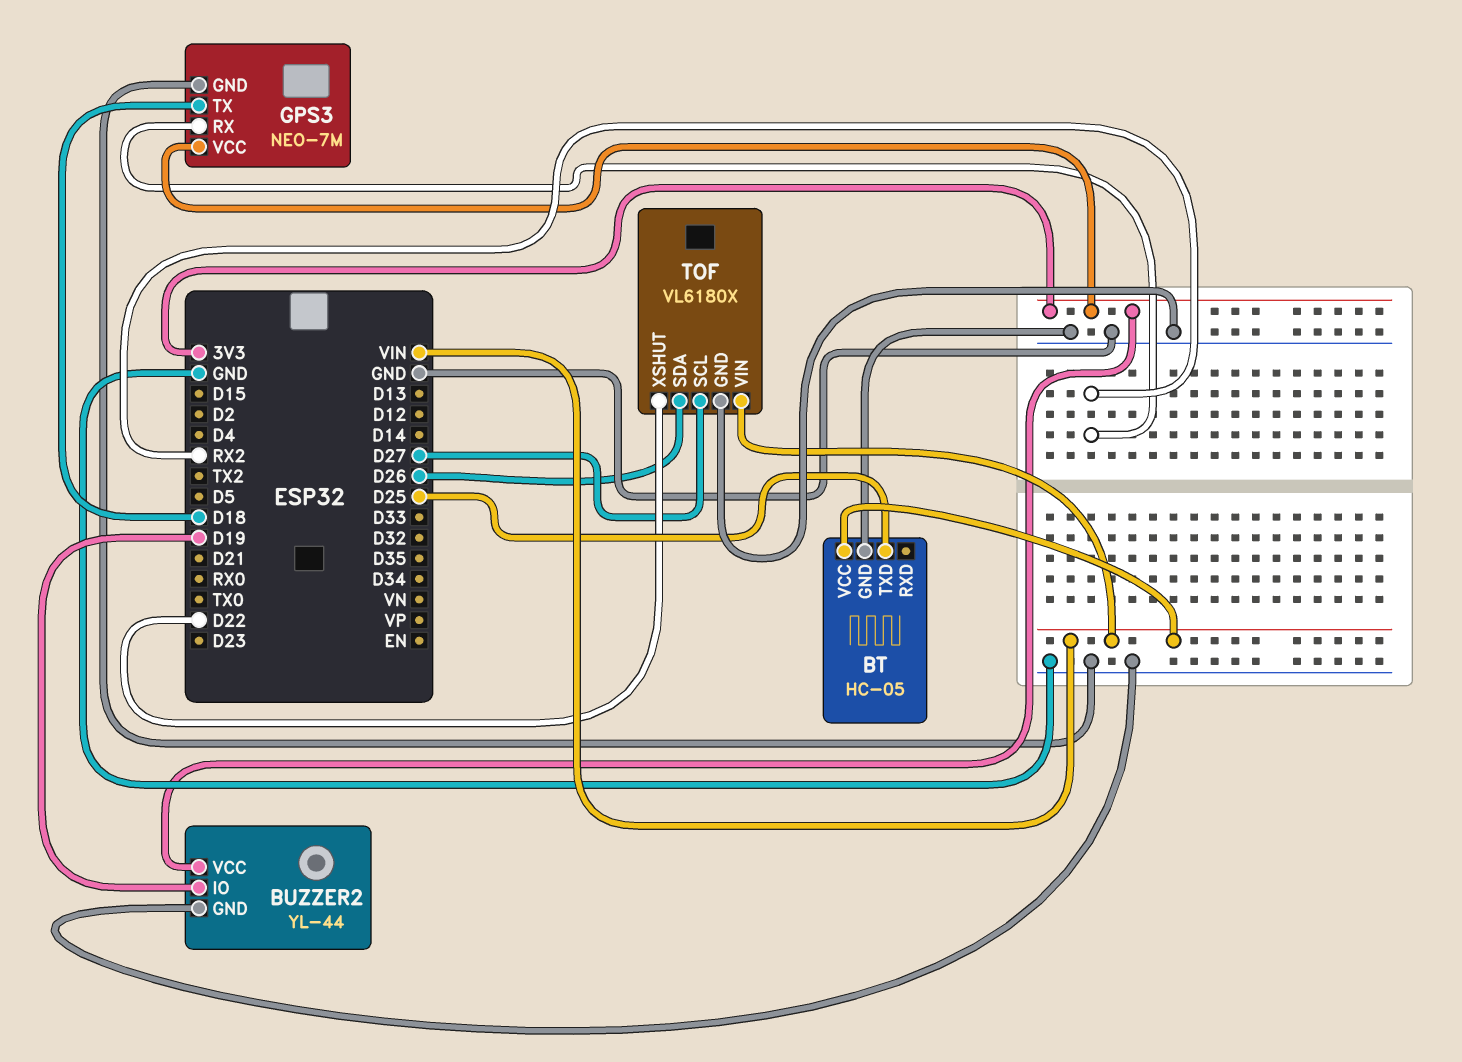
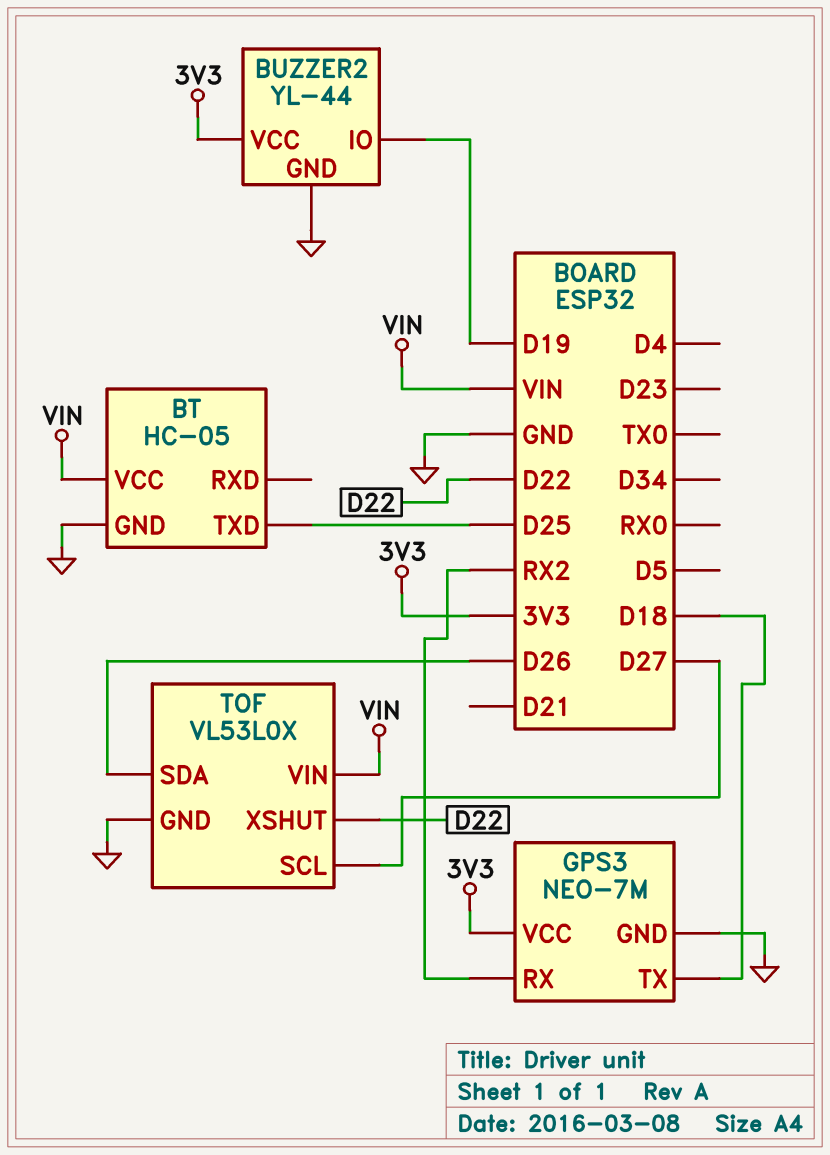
TOF: VL6180X -> VL53L0X

